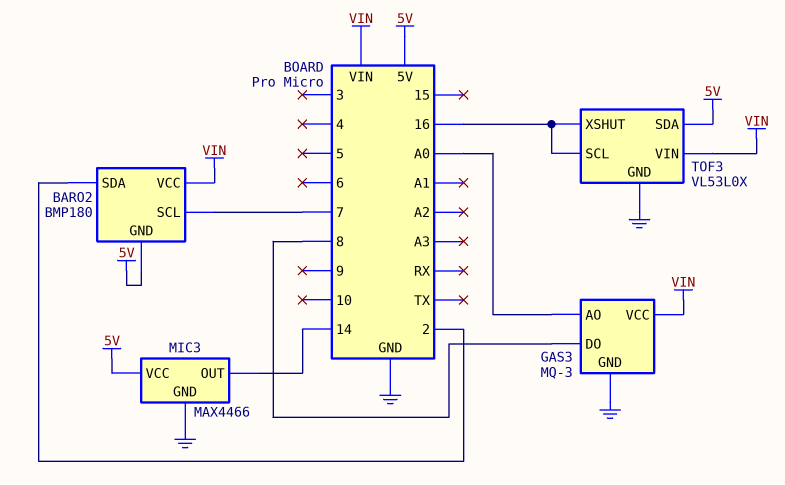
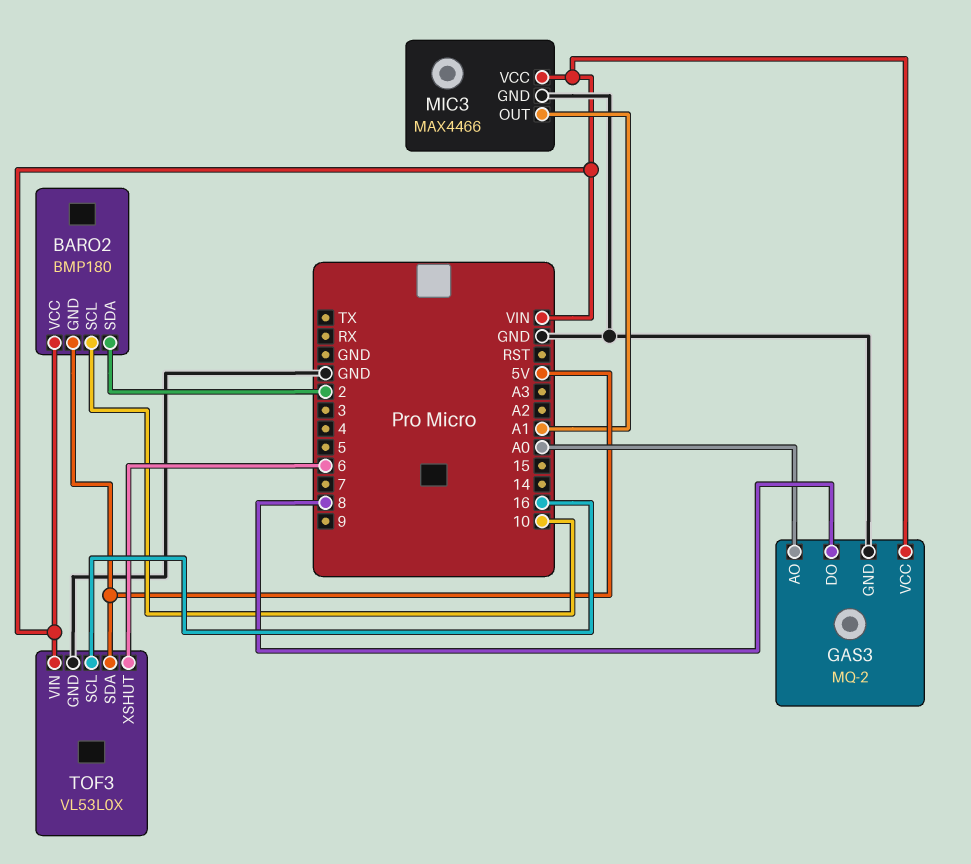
BARO2 pin SCL: 7 -> 10
GAS3: MQ-3 -> MQ-2
MIC3 pin OUT: 14 -> A1
MIC3 pin VCC: 5V -> VIN
TOF3 pin XSHUT: 16 -> 6

